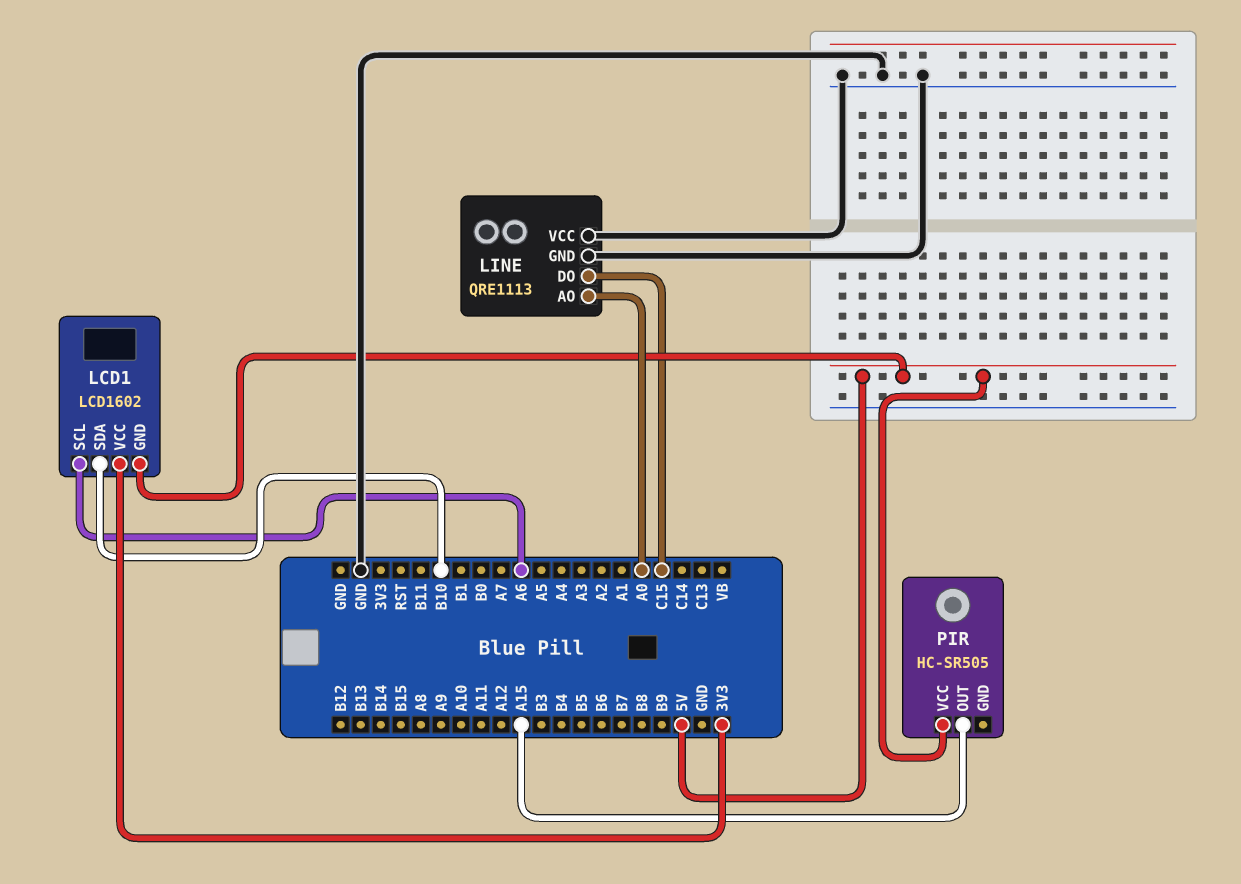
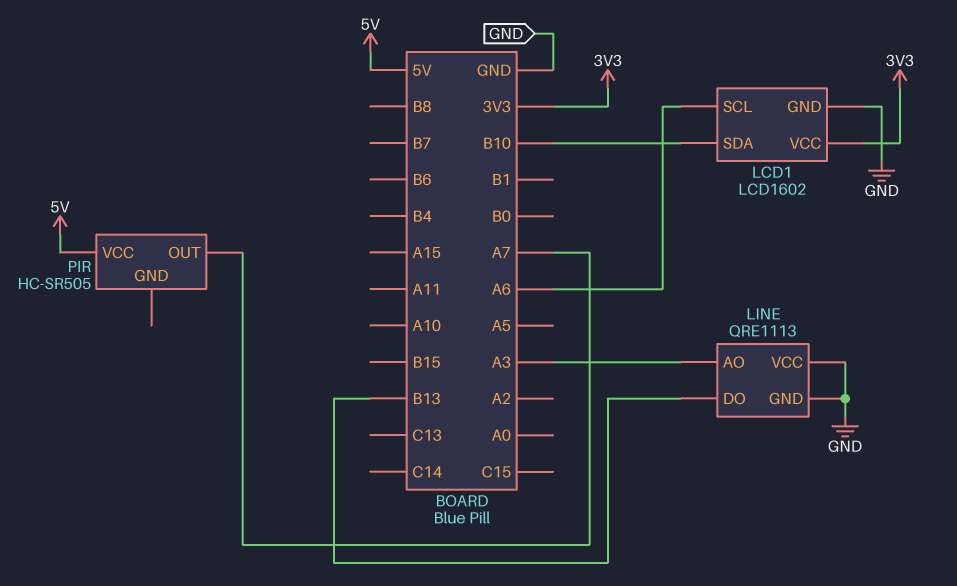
LCD1 pin GND: 5V -> GND
LINE pin AO: A0 -> A3
LINE pin DO: C15 -> B13
PIR pin OUT: A15 -> A7

